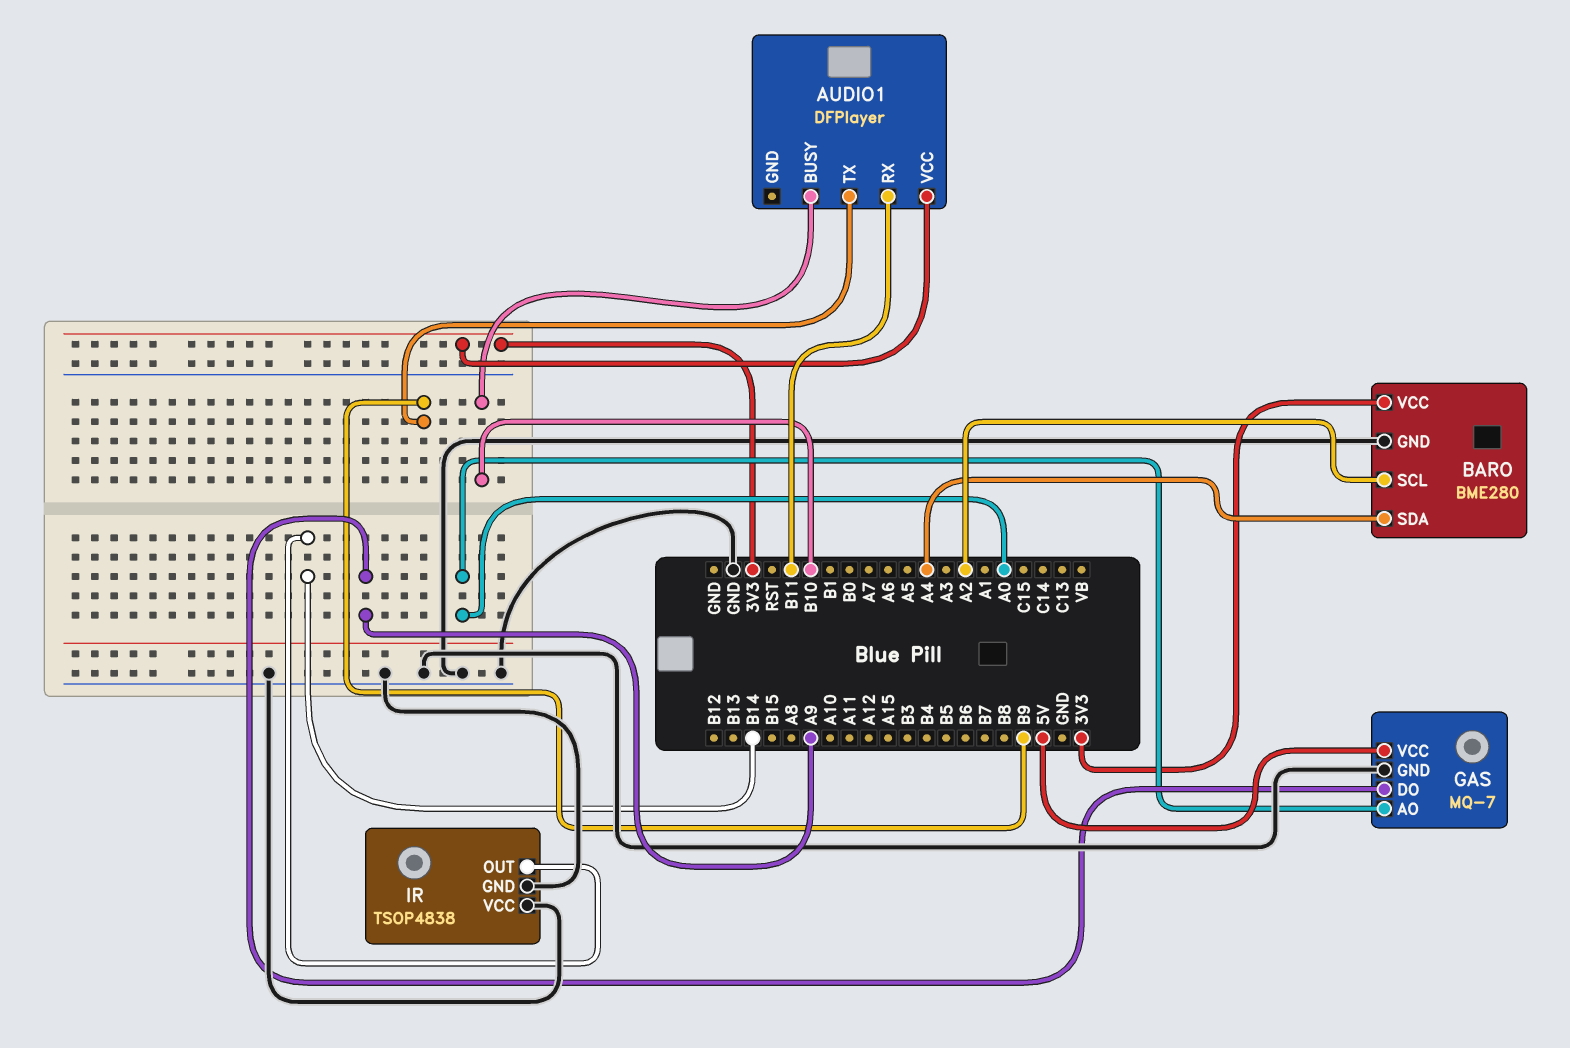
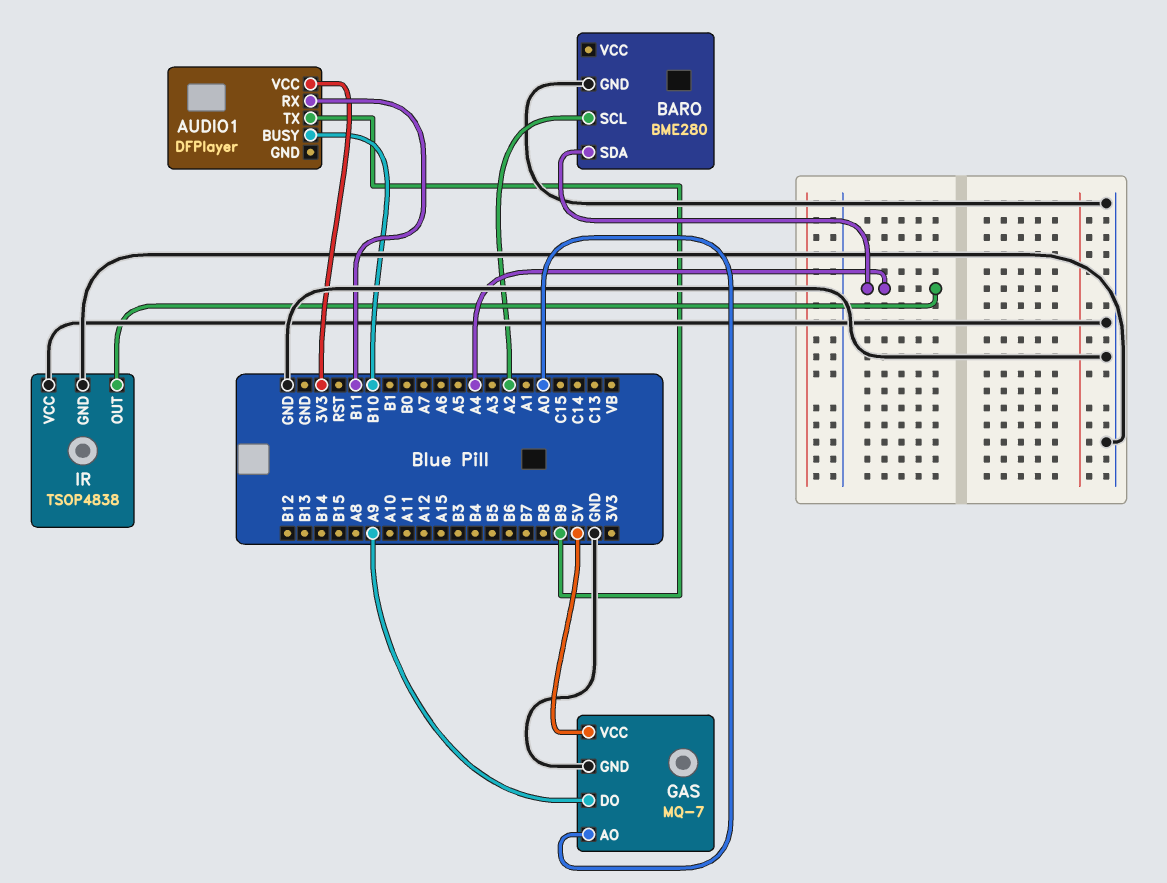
BARO pin VCC: 3V3 -> none
IR pin OUT: B14 -> A4

